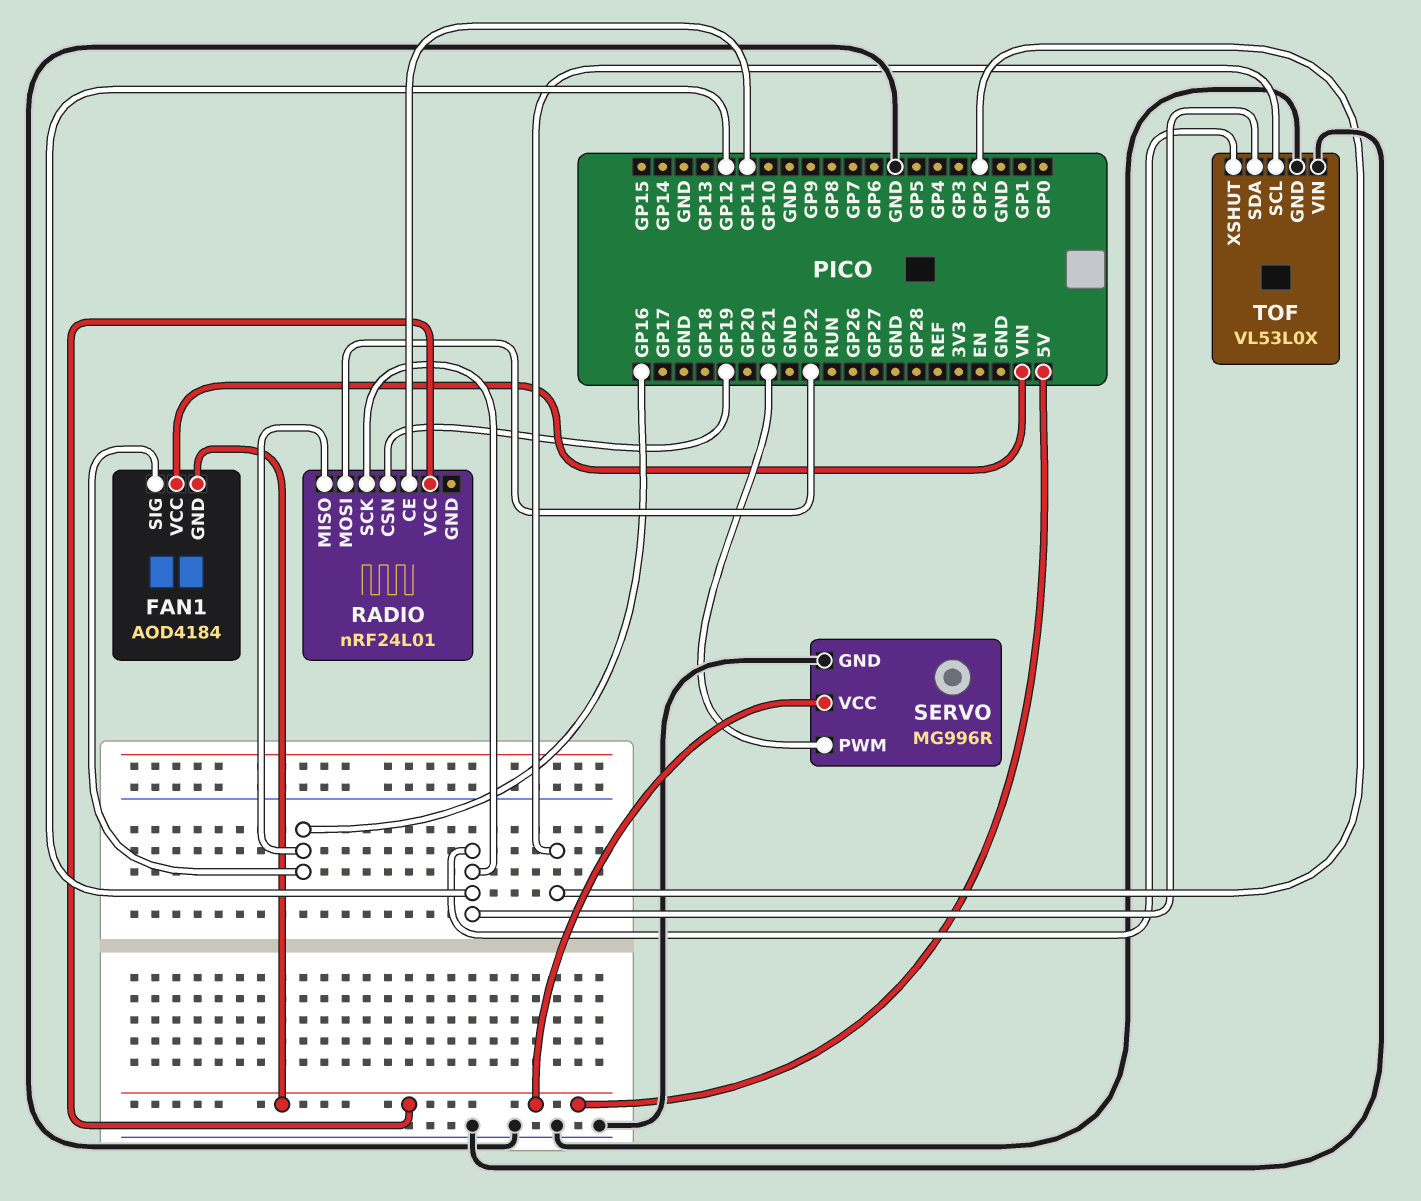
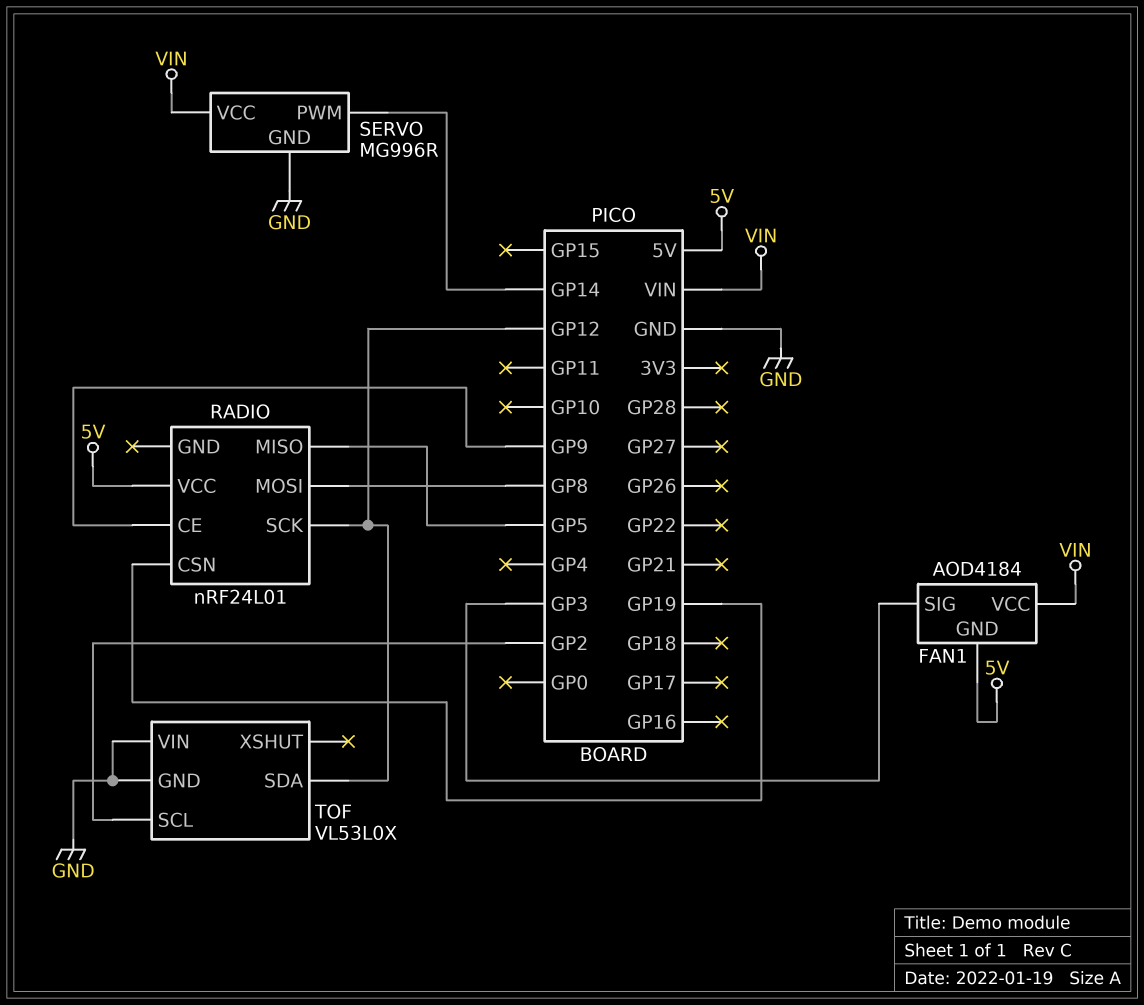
FAN1 pin SIG: GP16 -> GP3
RADIO pin CE: GP11 -> GP9
RADIO pin MISO: GP16 -> GP5
RADIO pin MOSI: GP22 -> GP8
SERVO pin PWM: GP21 -> GP14
SERVO pin VCC: 5V -> VIN
TOF pin XSHUT: GP12 -> none

